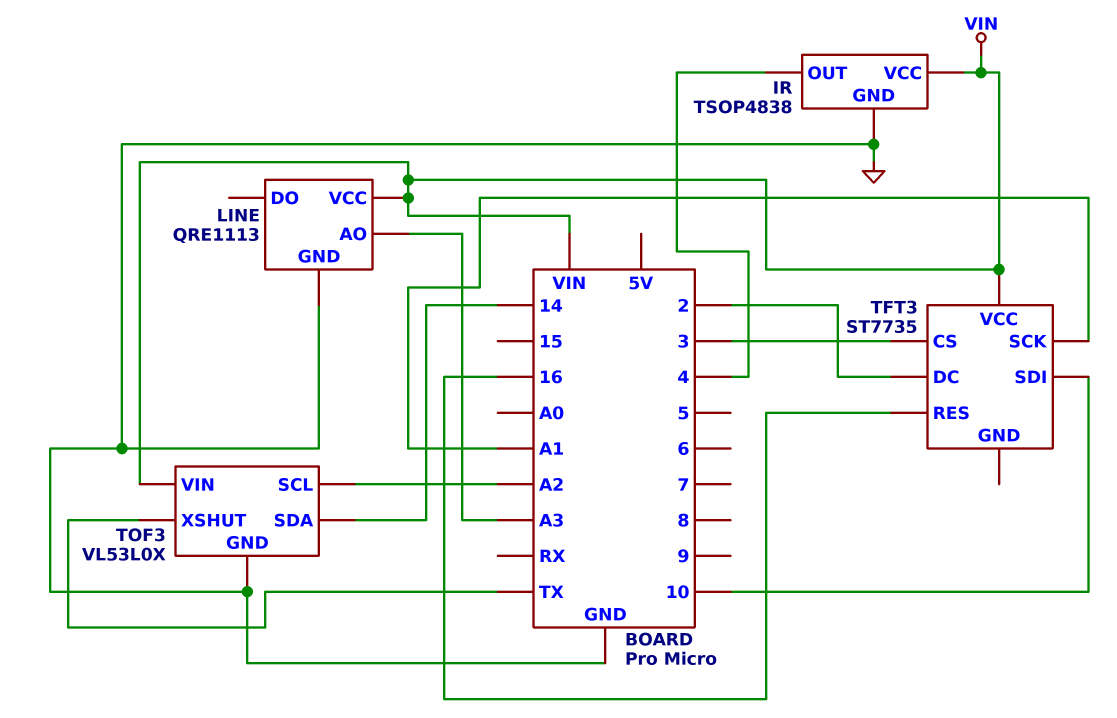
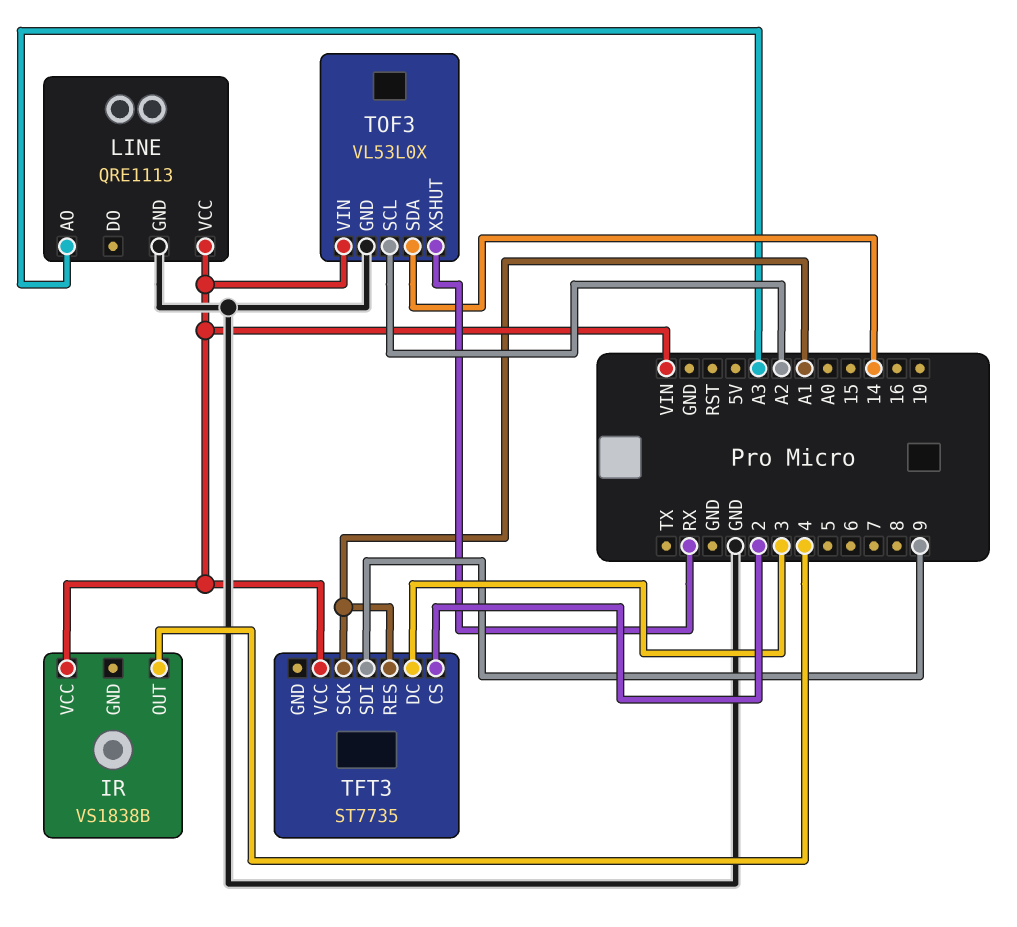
IR: TSOP4838 -> VS1838B
IR pin GND: GND -> none
TFT3 pin CS: 3 -> 2
TFT3 pin DC: 2 -> 3
TFT3 pin RES: 16 -> A1
TFT3 pin SDI: 10 -> 9
TOF3 pin XSHUT: TX -> RX

